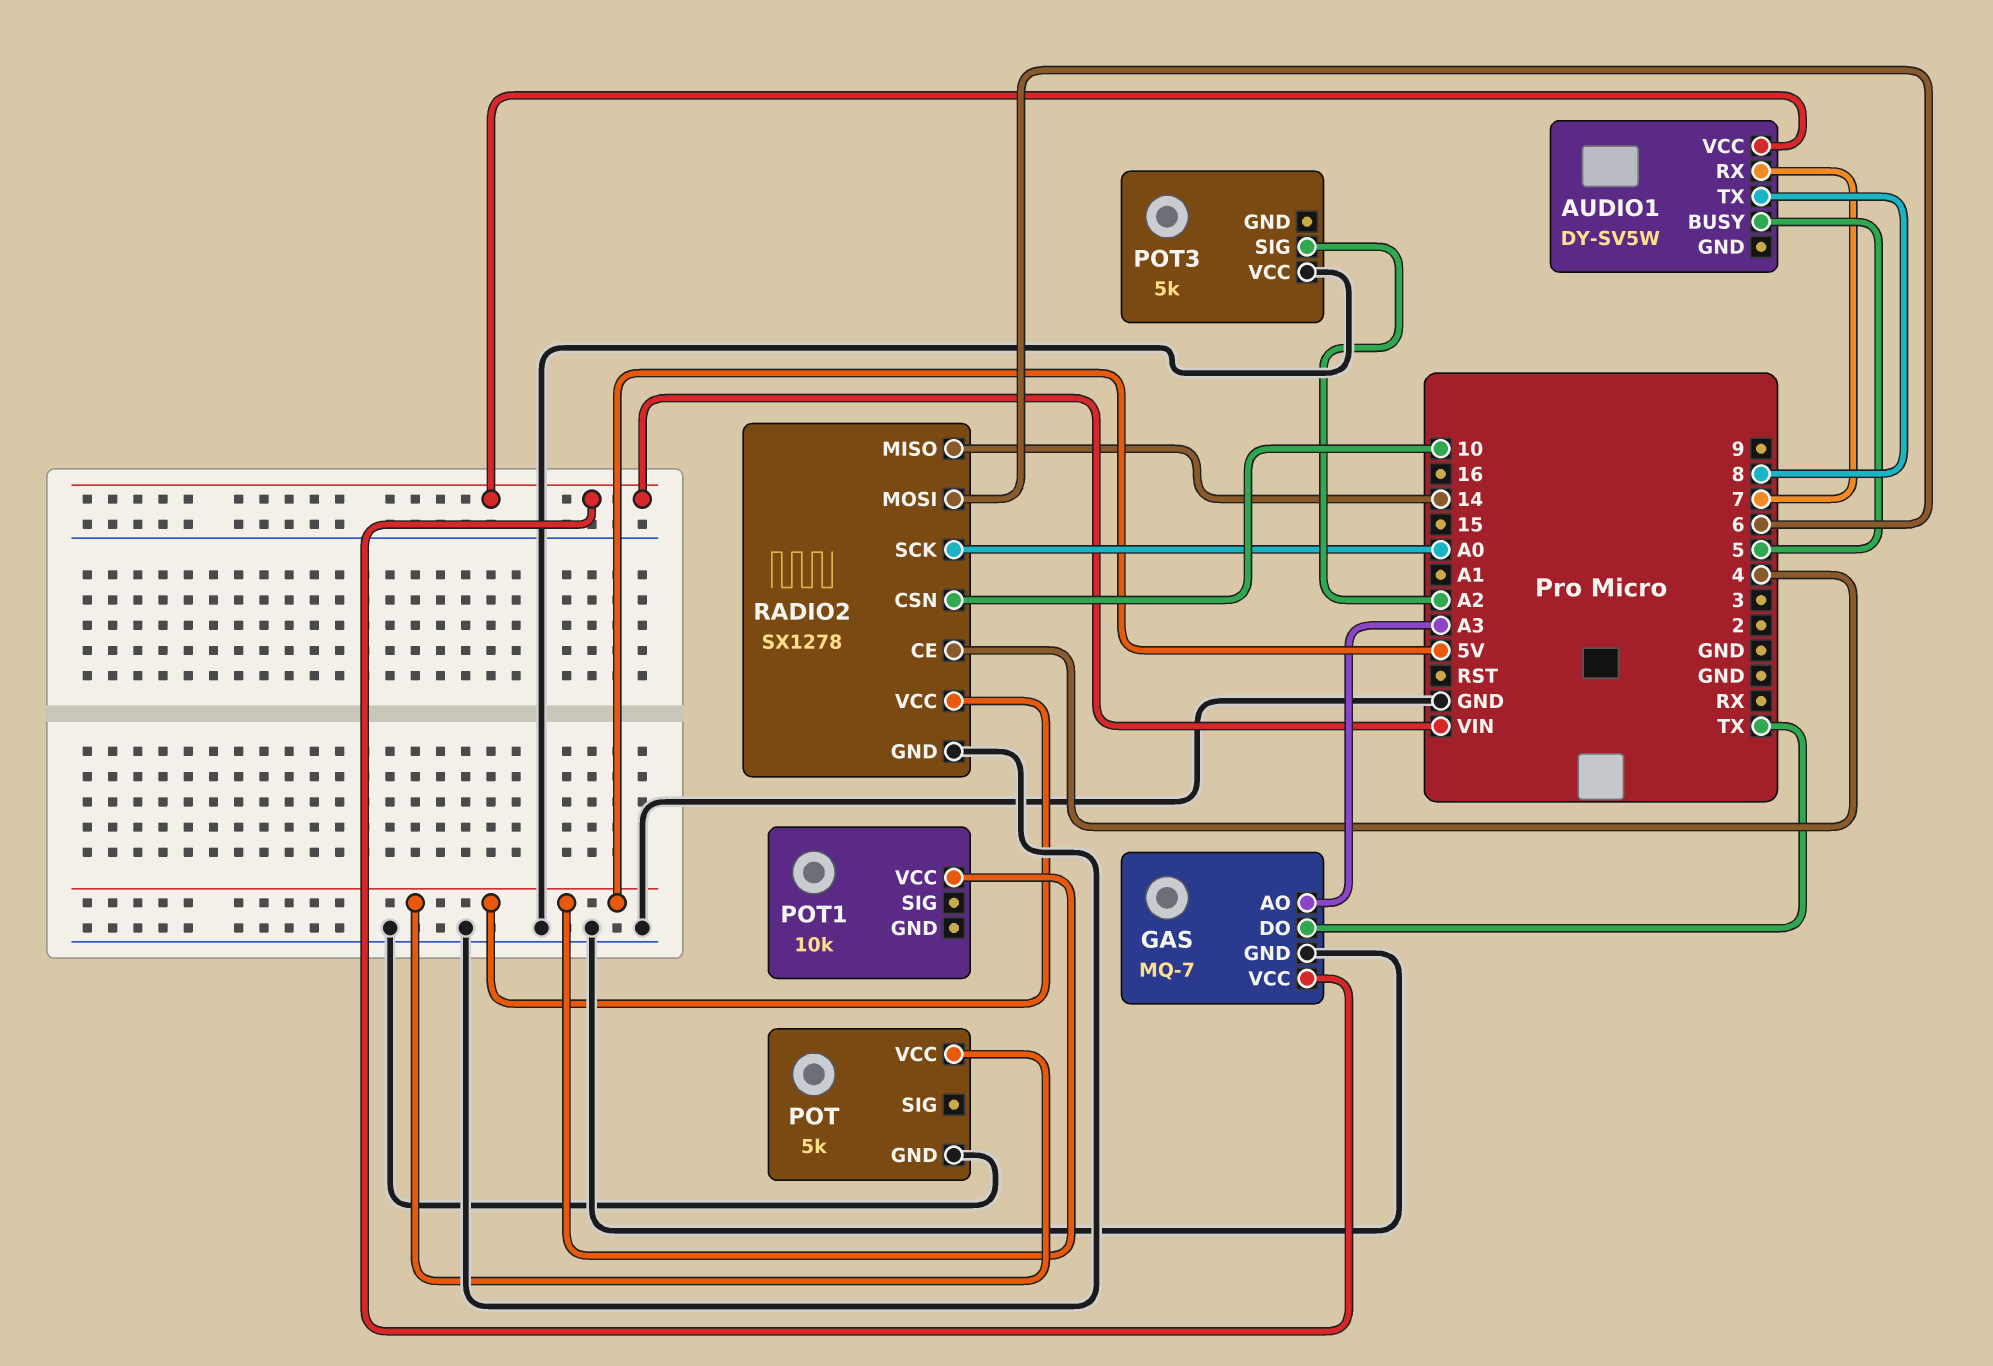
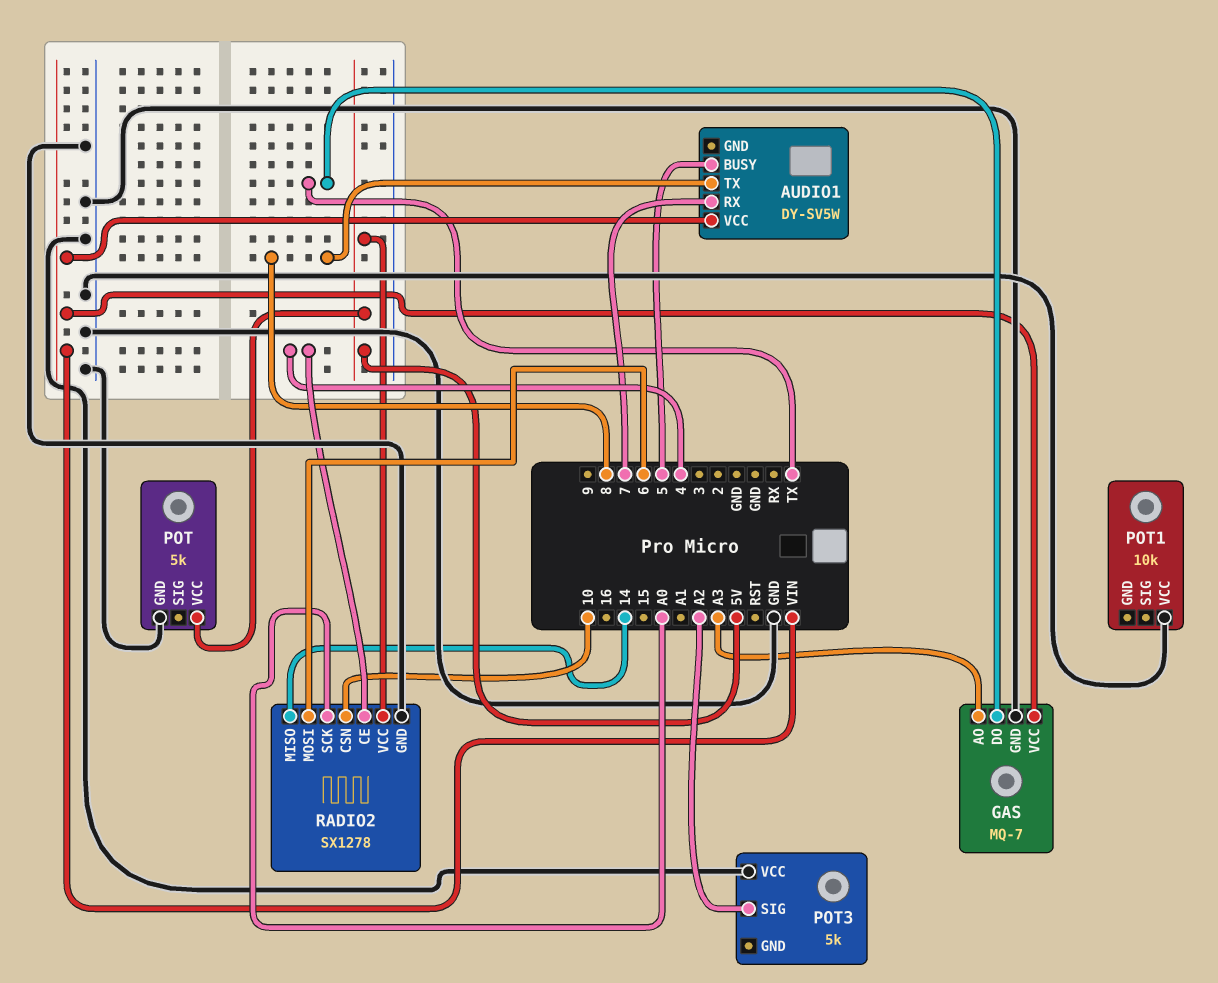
POT1 pin VCC: 5V -> GND

